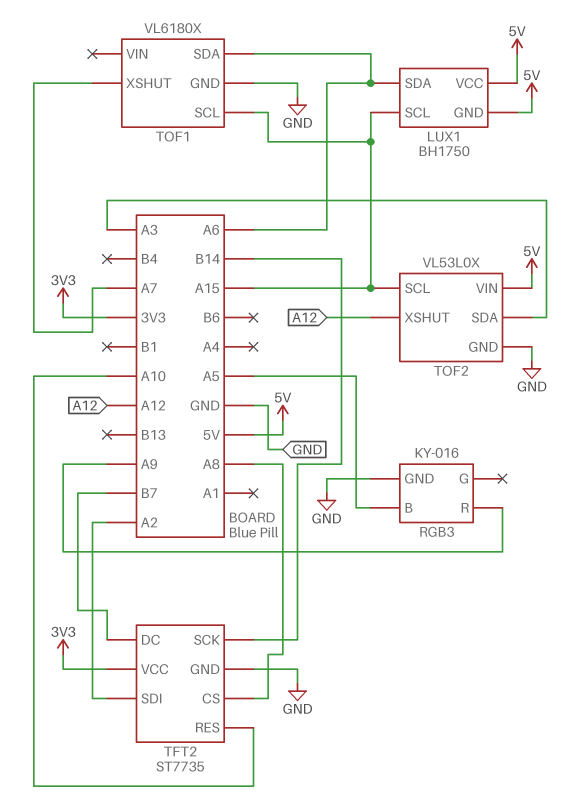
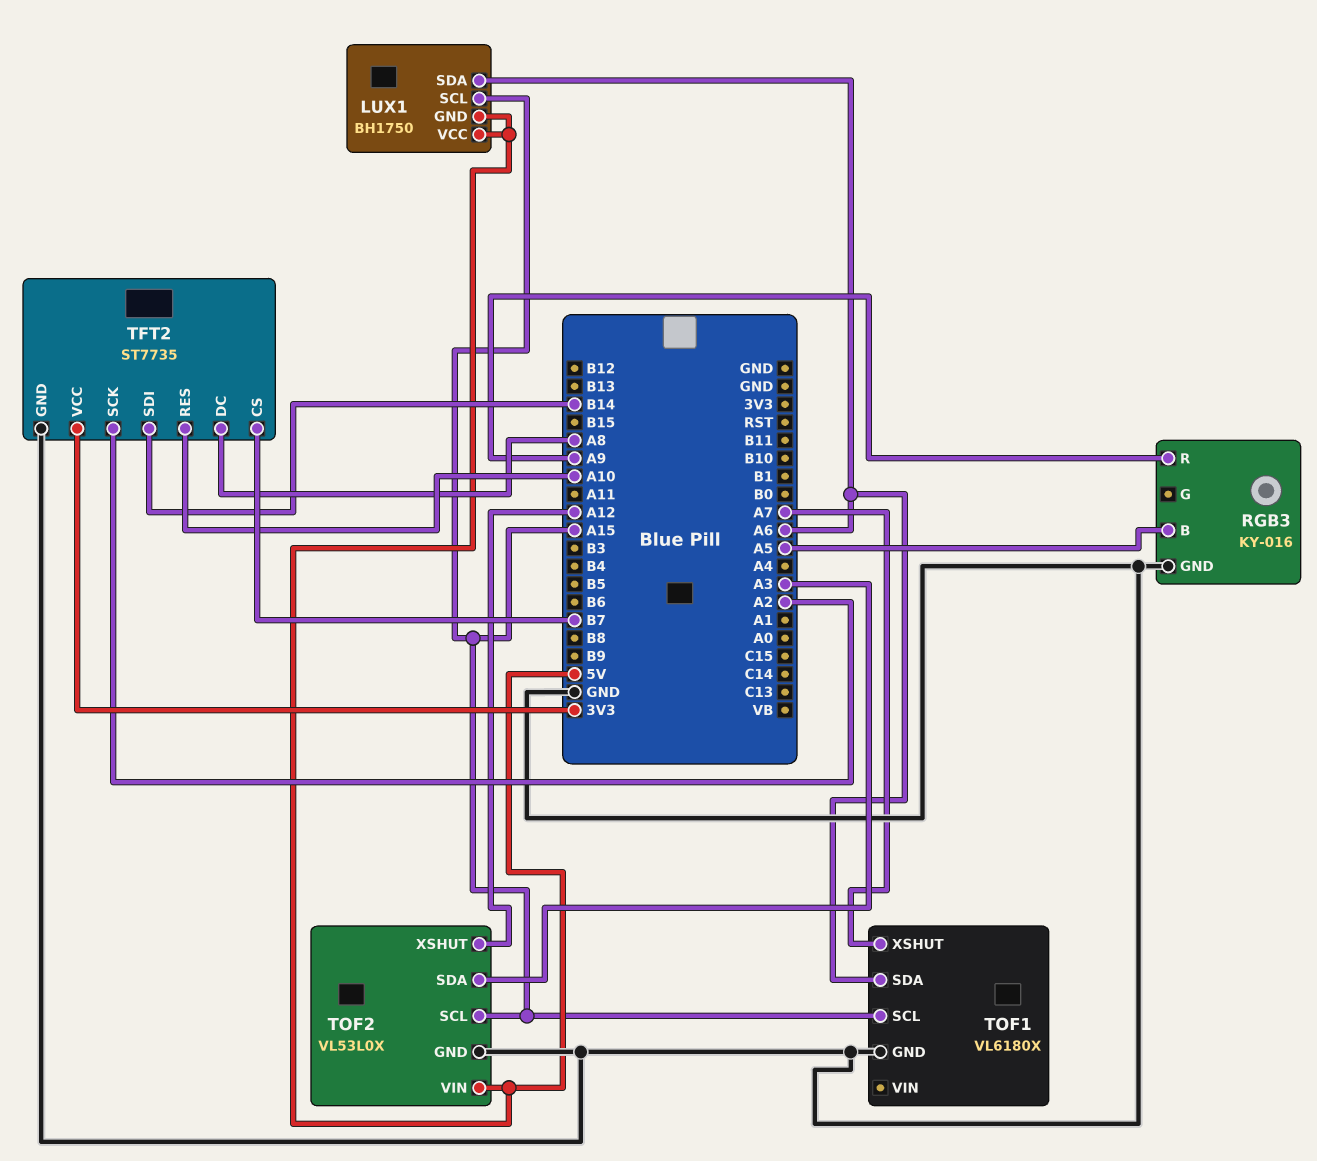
TFT2 pin CS: A8 -> B7
TFT2 pin DC: B7 -> A8
TFT2 pin SCK: B14 -> A2
TFT2 pin SDI: A2 -> B14

